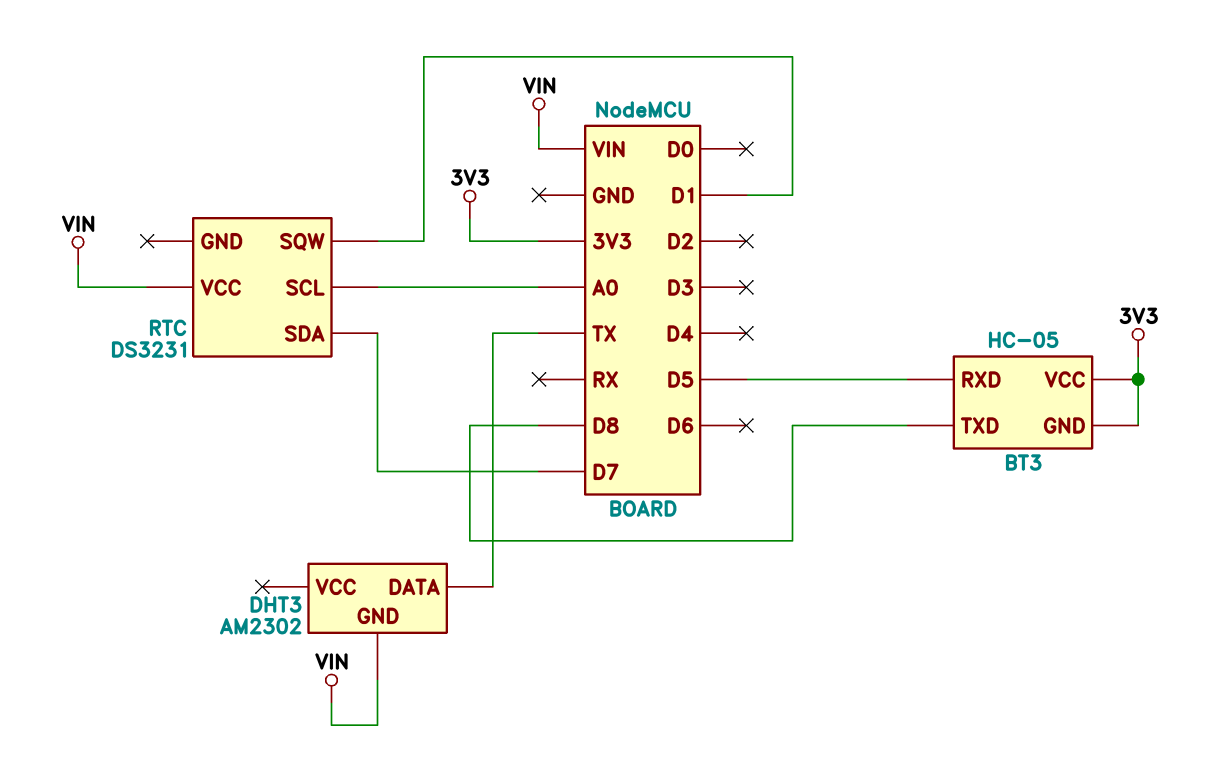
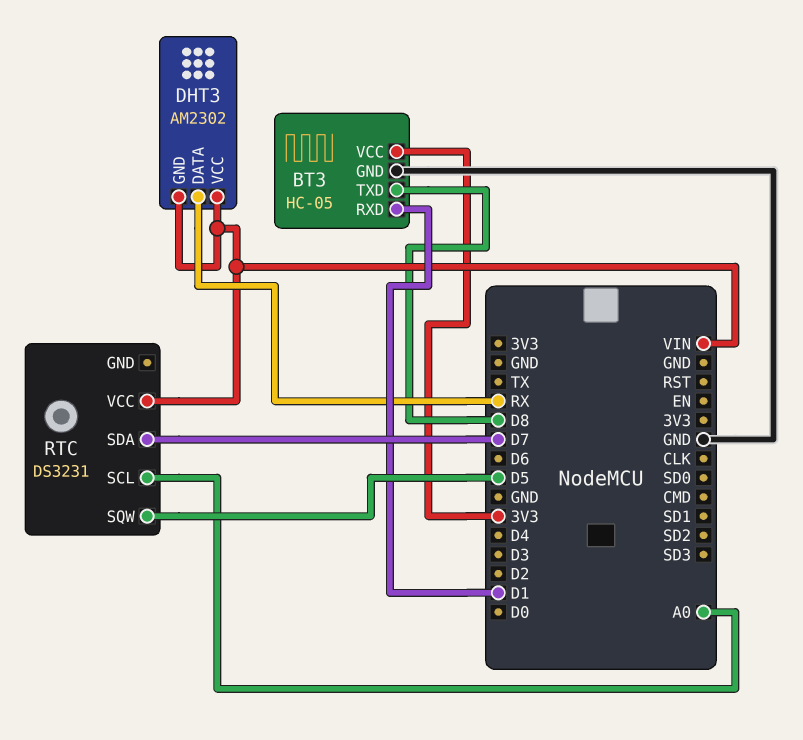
BT3 pin GND: 3V3 -> GND
BT3 pin RXD: D5 -> D1
DHT3 pin DATA: TX -> RX
DHT3 pin VCC: none -> VIN
RTC pin SQW: D1 -> D5

